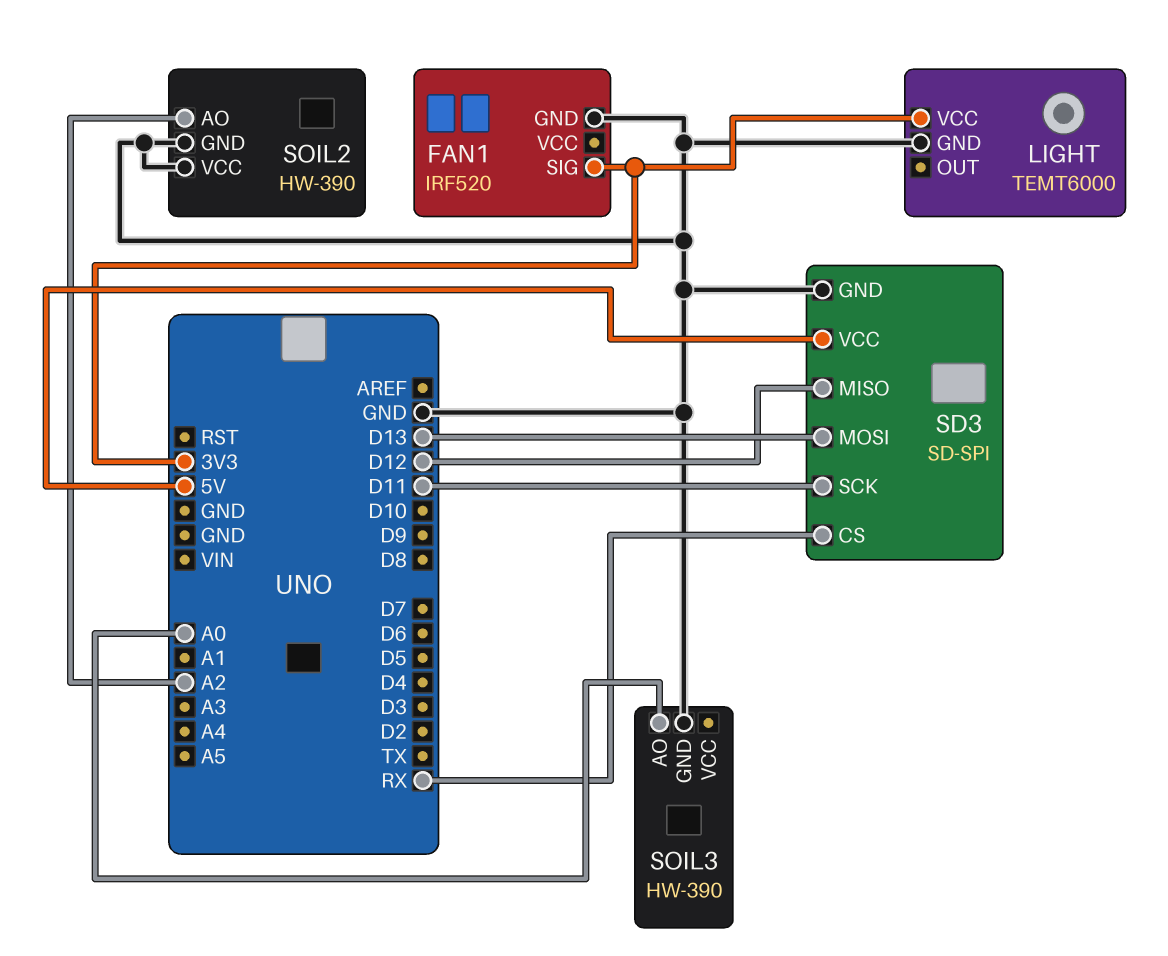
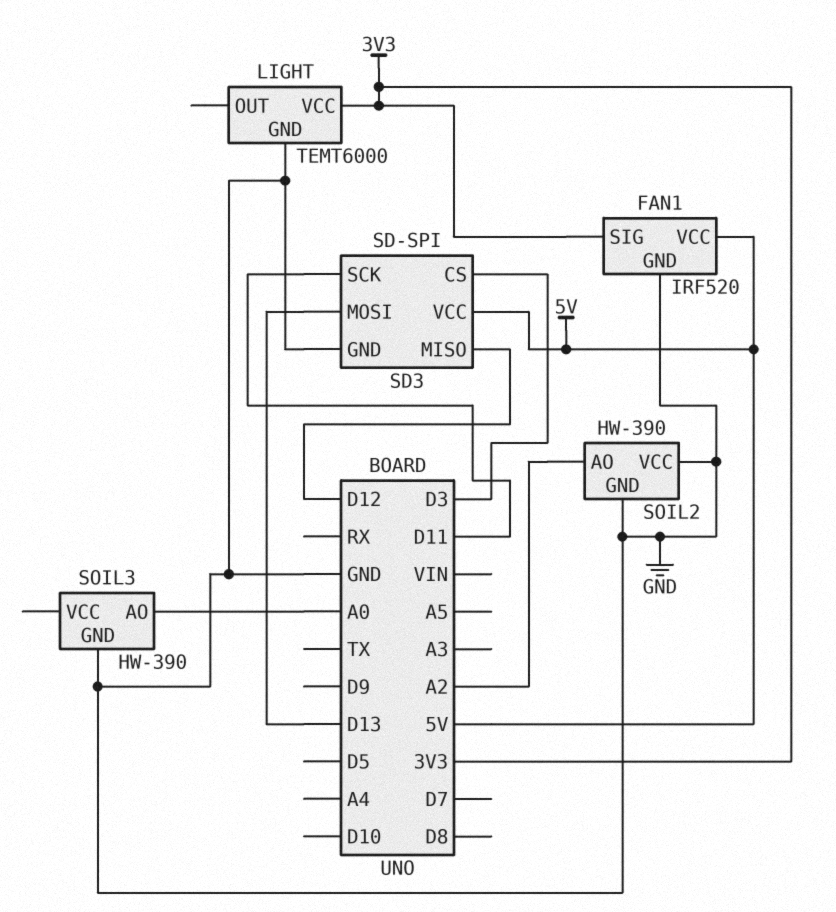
FAN1 pin VCC: none -> 5V
SD3 pin CS: RX -> D3

